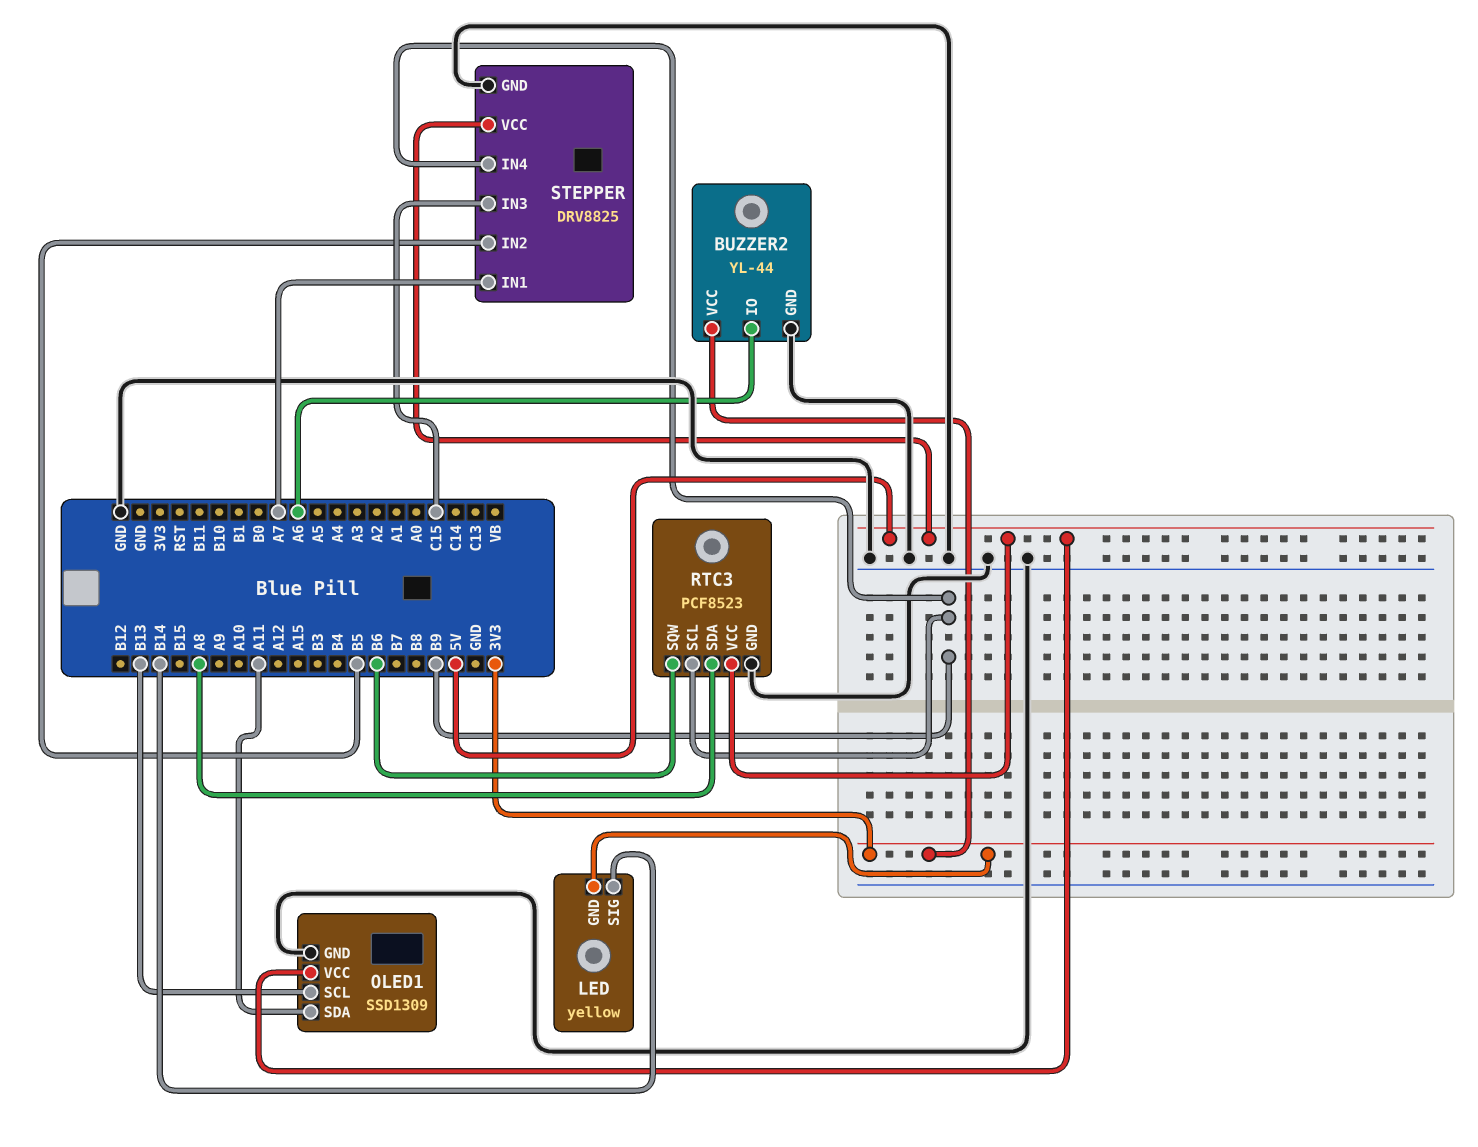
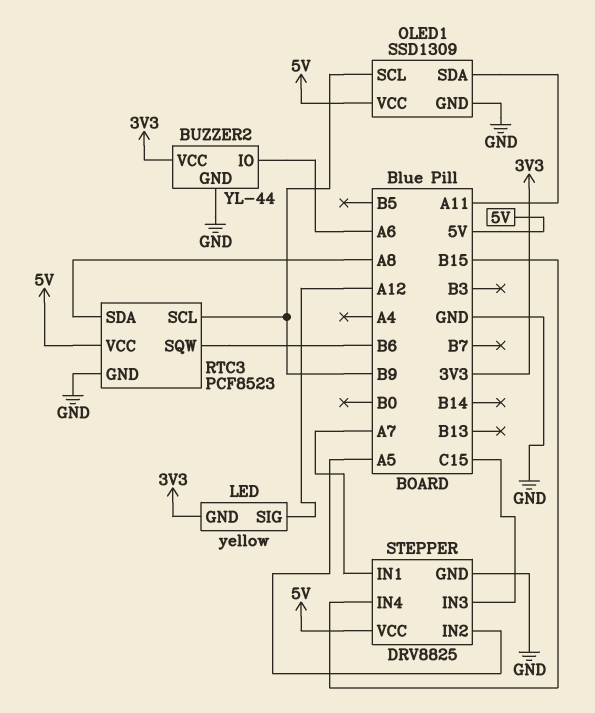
LED pin SIG: B14 -> A12
OLED1 pin SCL: B13 -> B9
STEPPER pin IN2: B5 -> A5
STEPPER pin IN4: B9 -> B15

